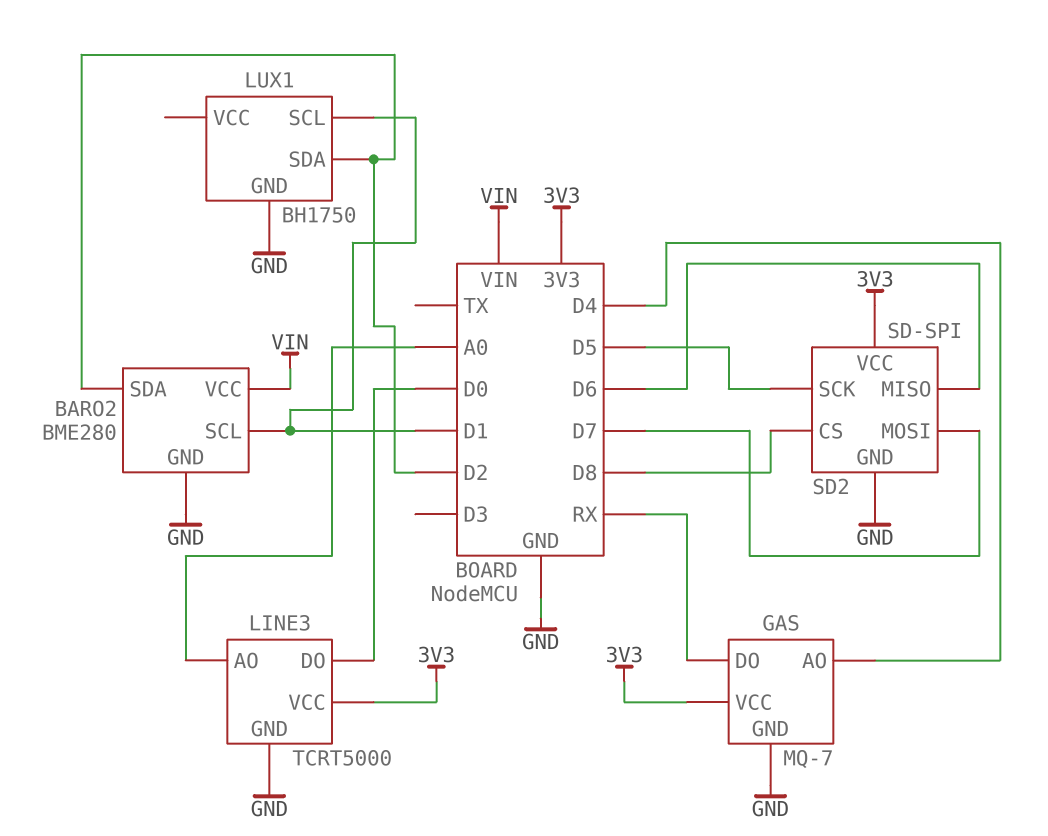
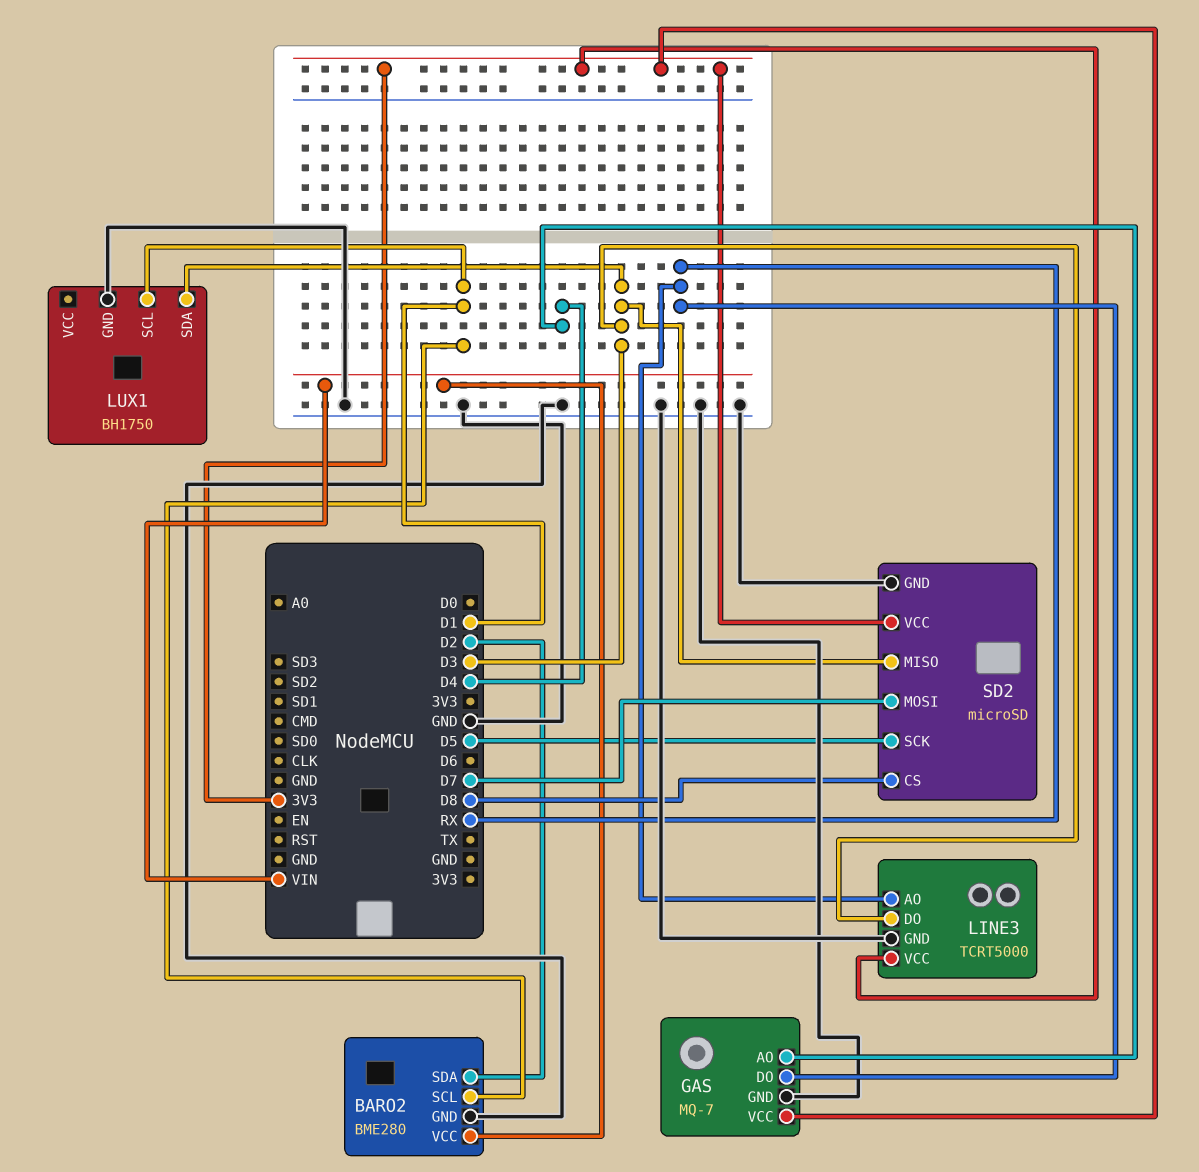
LINE3 pin AO: A0 -> RX
LINE3 pin DO: D0 -> D3
LUX1 pin SDA: D2 -> D3
SD2: SD-SPI -> microSD
SD2 pin MISO: D6 -> D3

